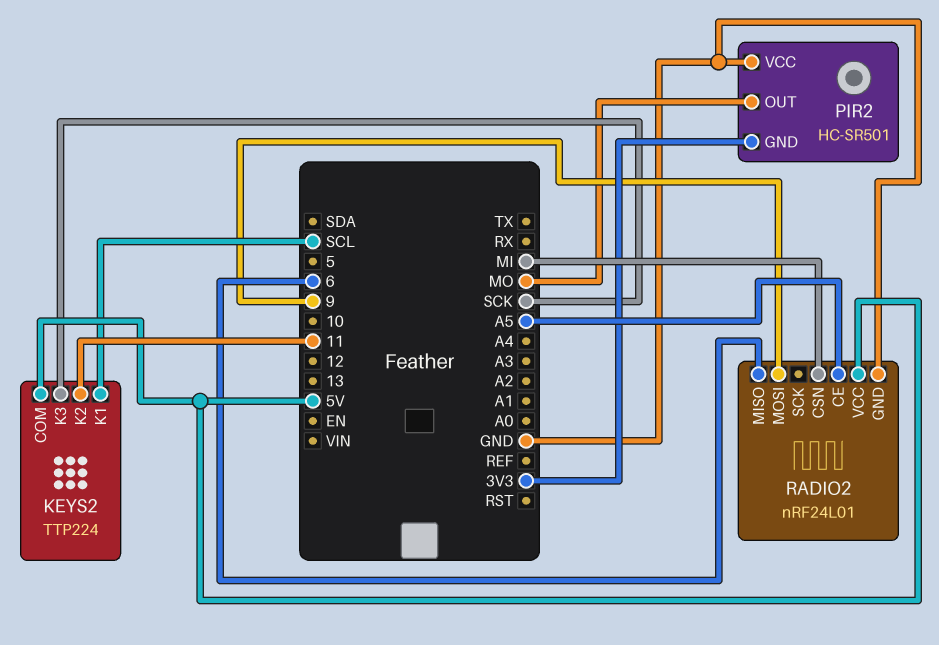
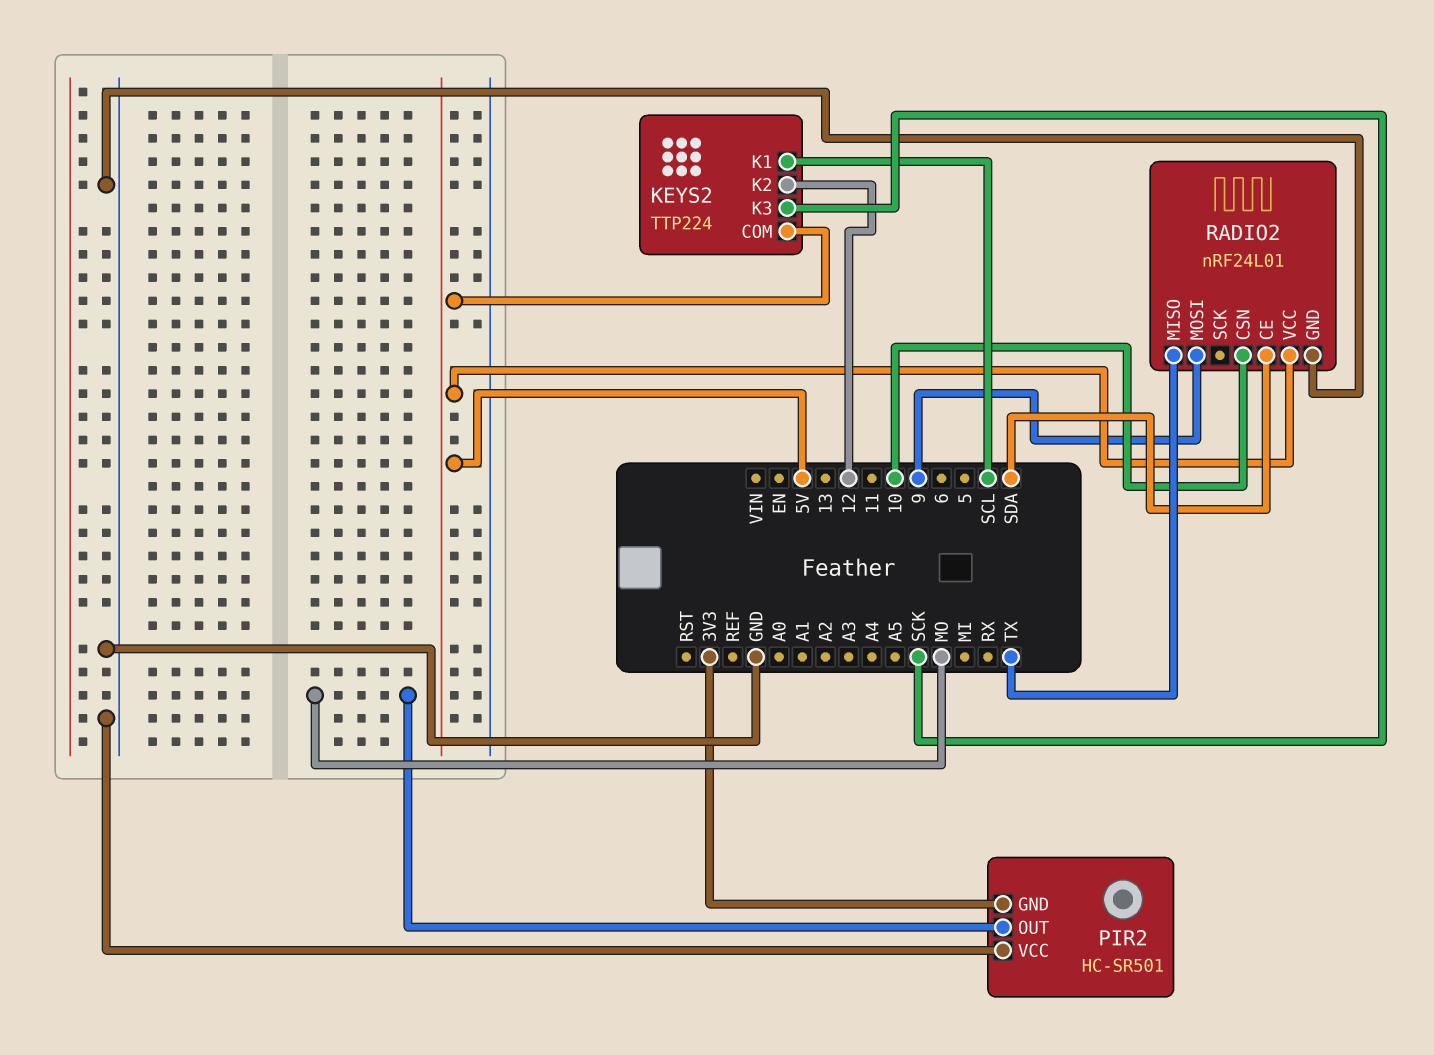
KEYS2 pin K2: 11 -> 12
RADIO2 pin CE: A5 -> SDA
RADIO2 pin CSN: MI -> 10
RADIO2 pin MISO: 6 -> TX

